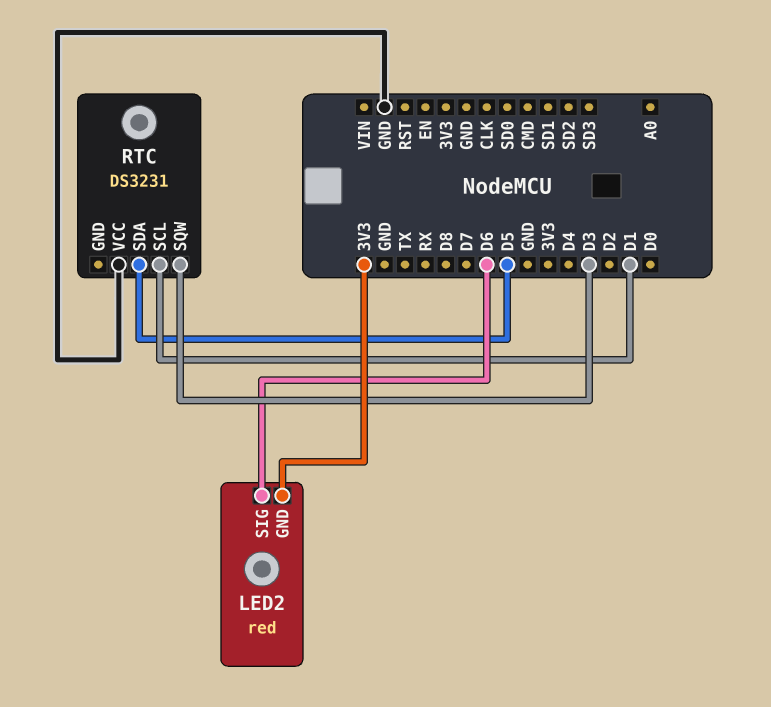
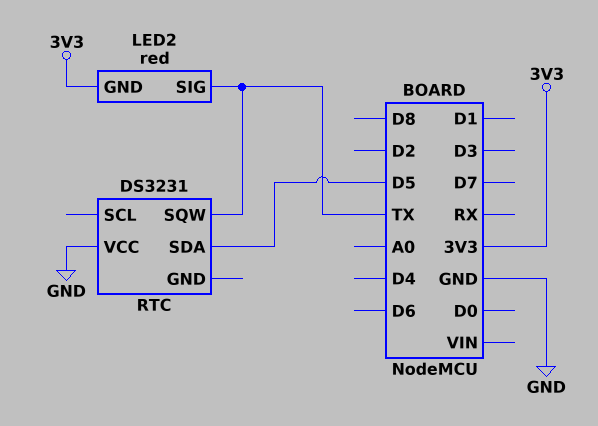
LED2 pin SIG: D6 -> TX
RTC pin SCL: D1 -> none
RTC pin SQW: D3 -> TX

